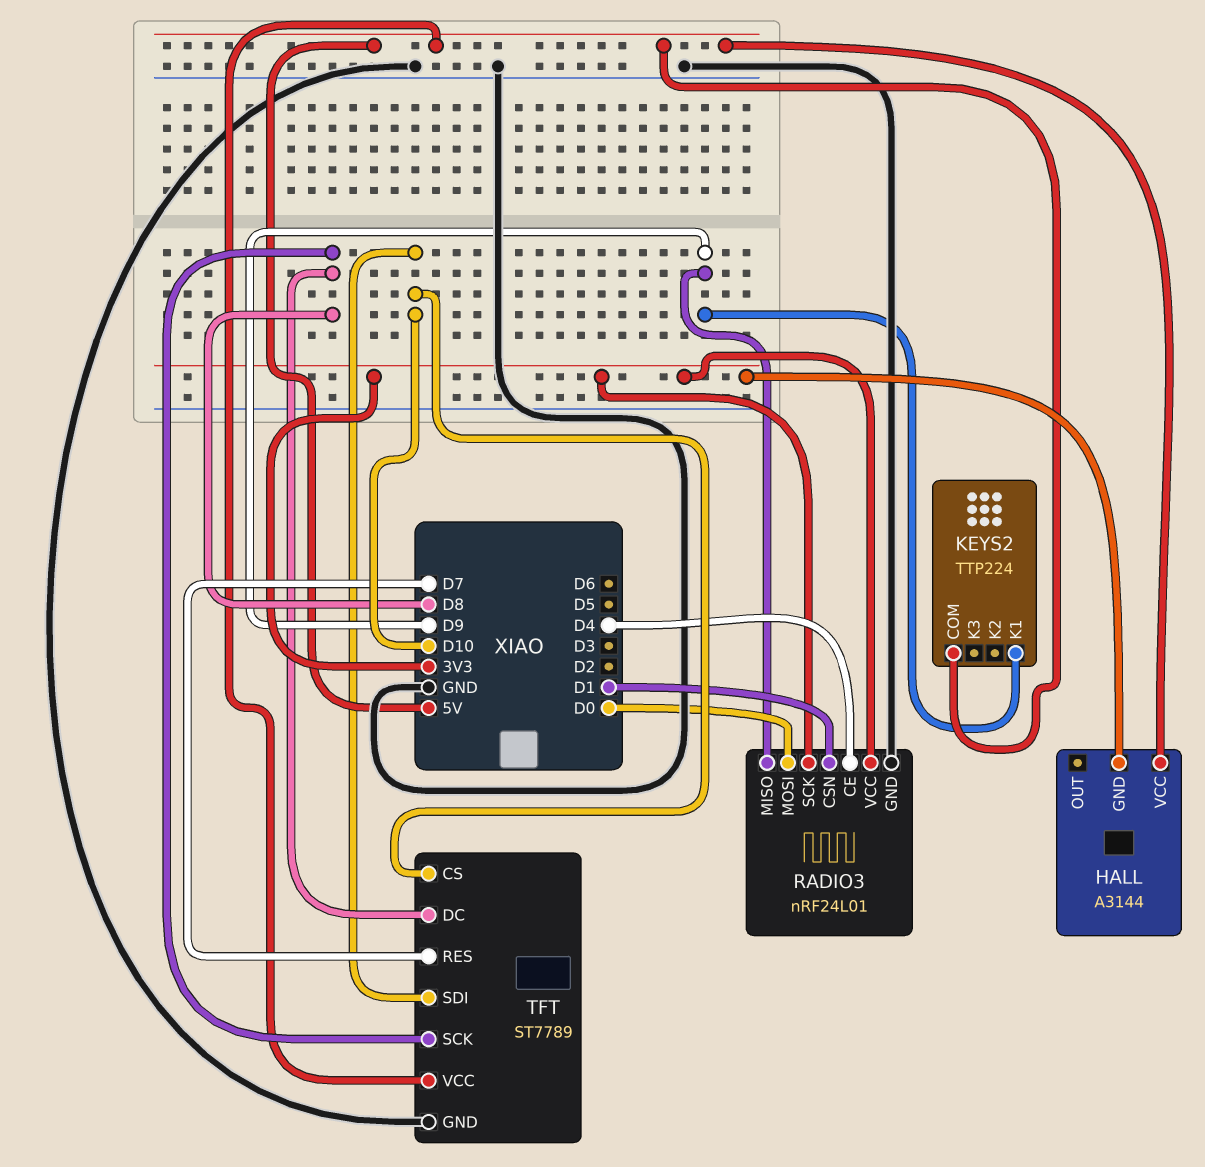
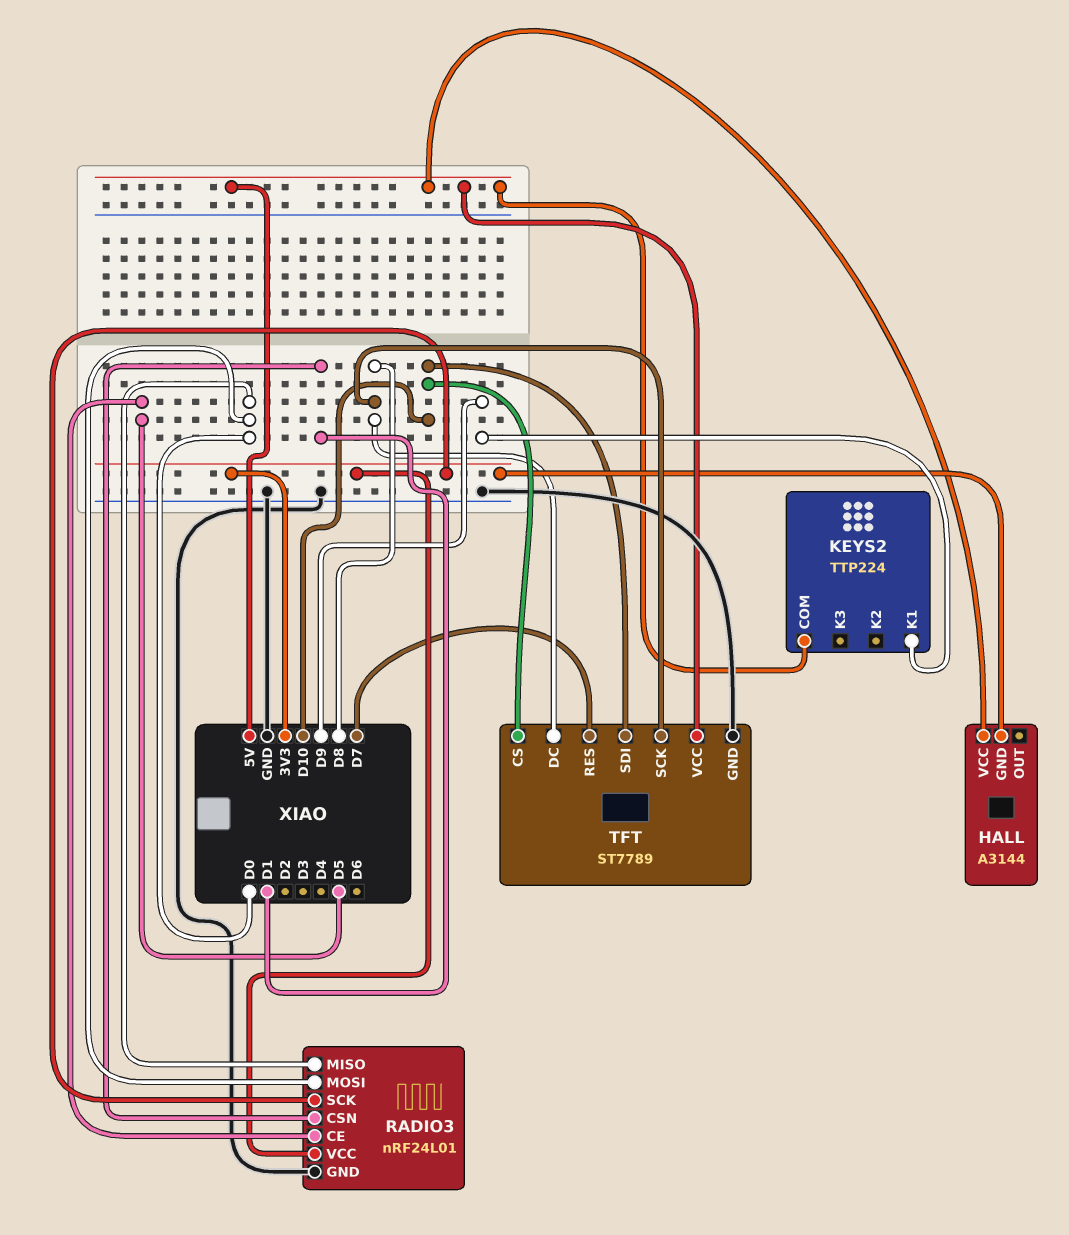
RADIO3 pin CE: D4 -> D5
RADIO3 pin MISO: D9 -> D0

